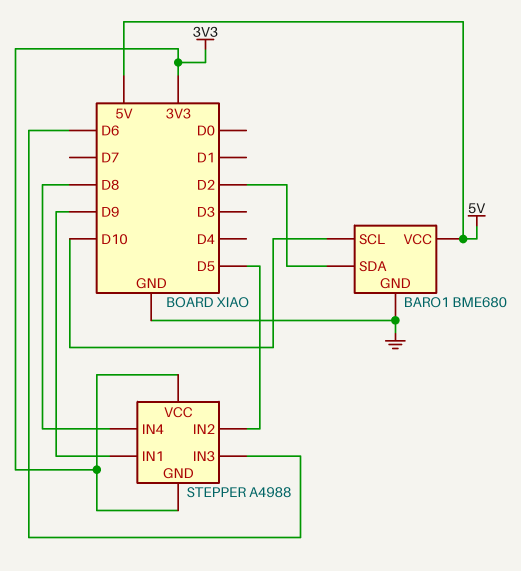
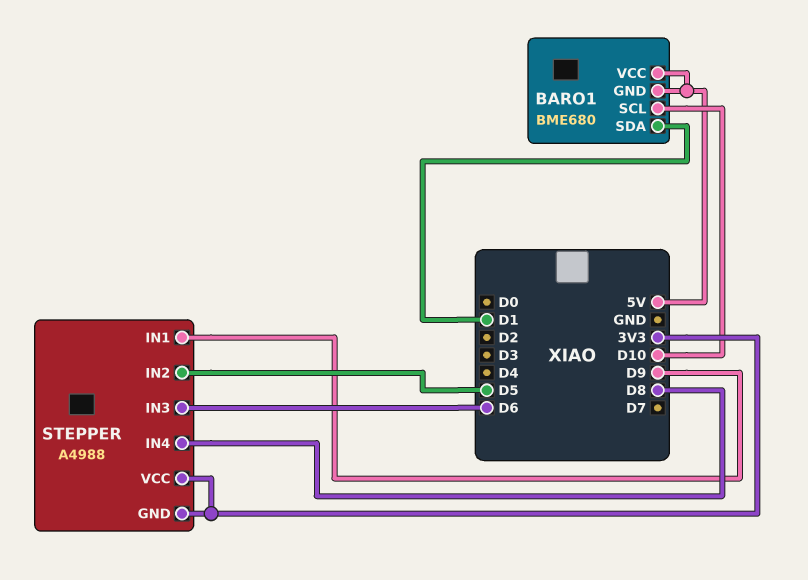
BARO1 pin GND: GND -> 5V
BARO1 pin SDA: D2 -> D1

